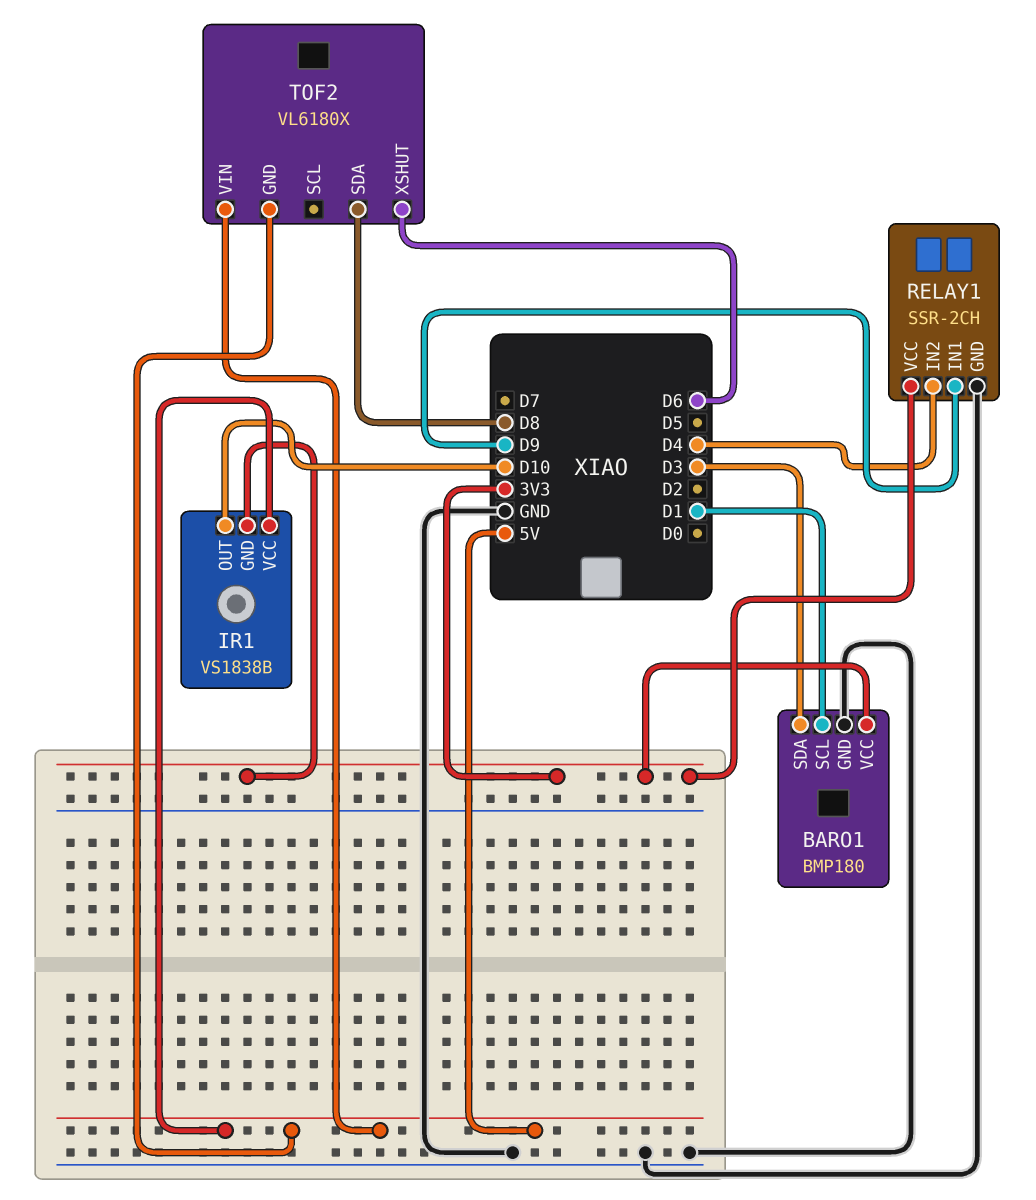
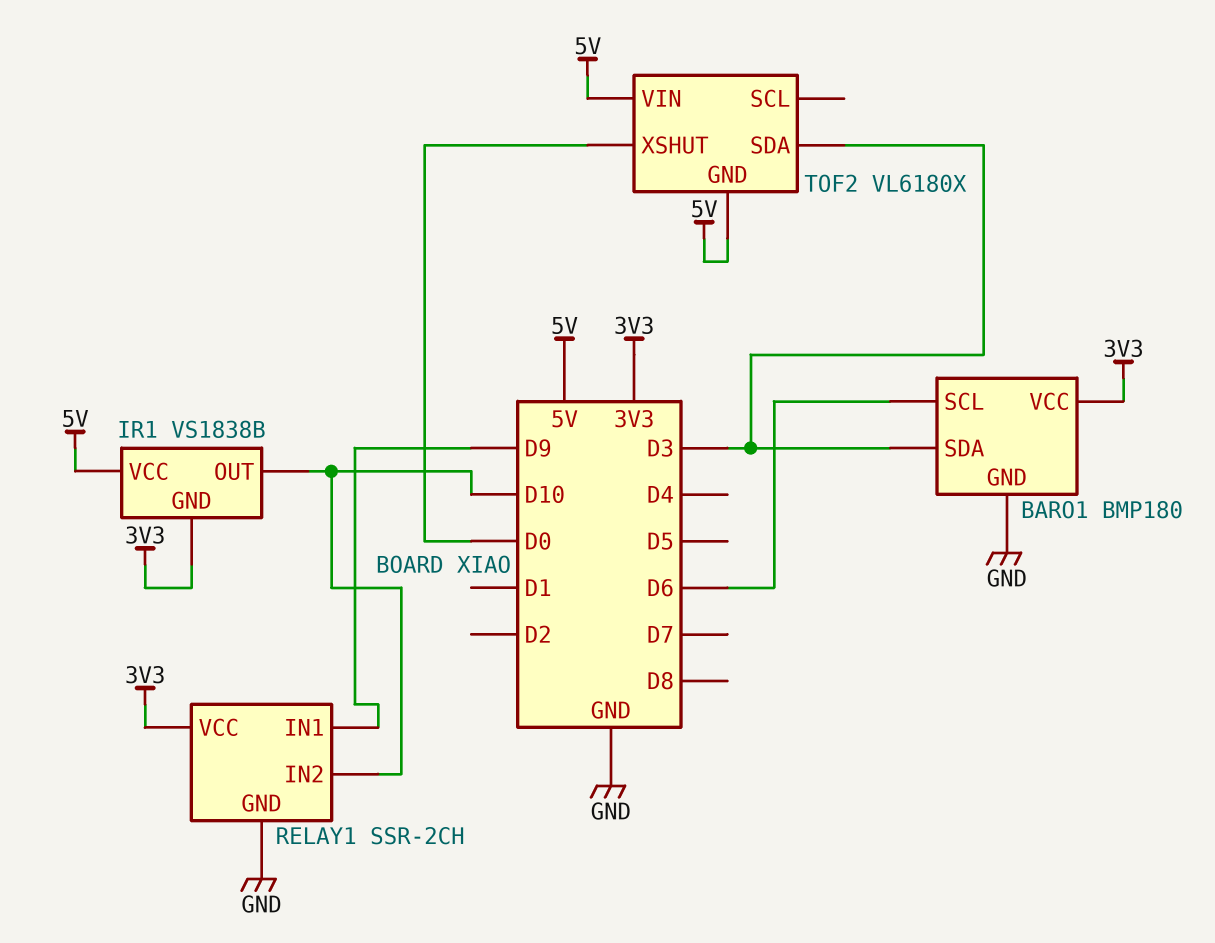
BARO1 pin SCL: D1 -> D6
RELAY1 pin IN2: D4 -> D10
TOF2 pin SDA: D8 -> D3
TOF2 pin XSHUT: D6 -> D0

